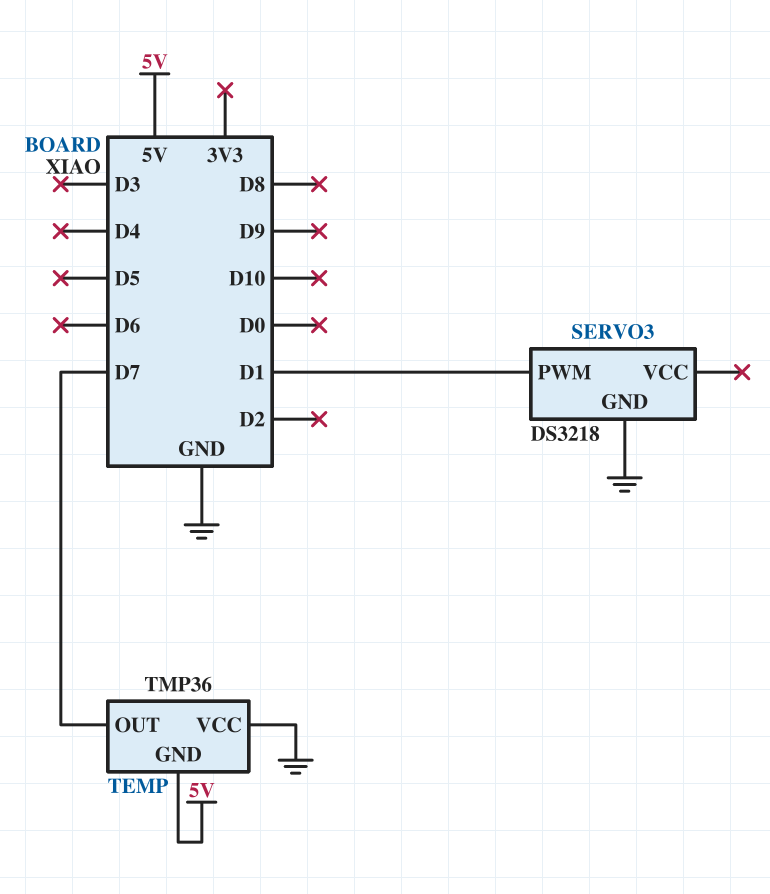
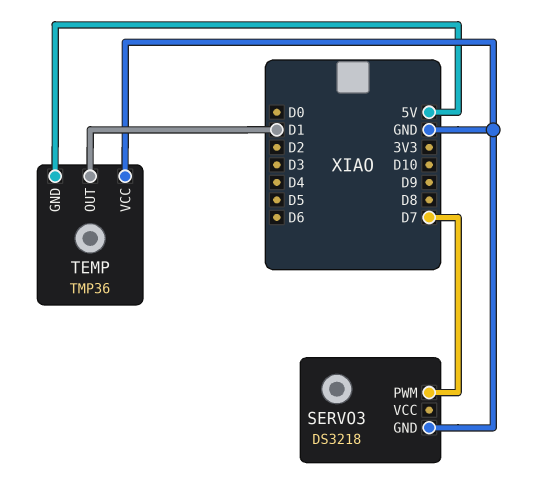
SERVO3 pin PWM: D1 -> D7
TEMP pin OUT: D7 -> D1

